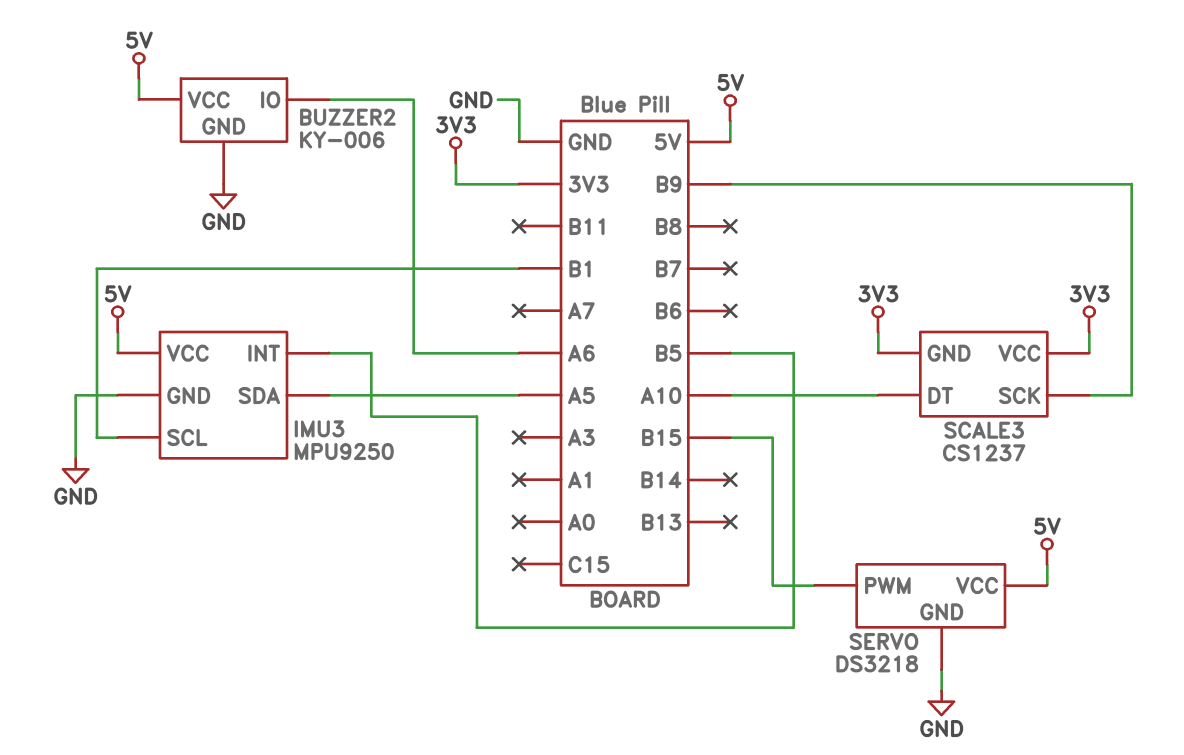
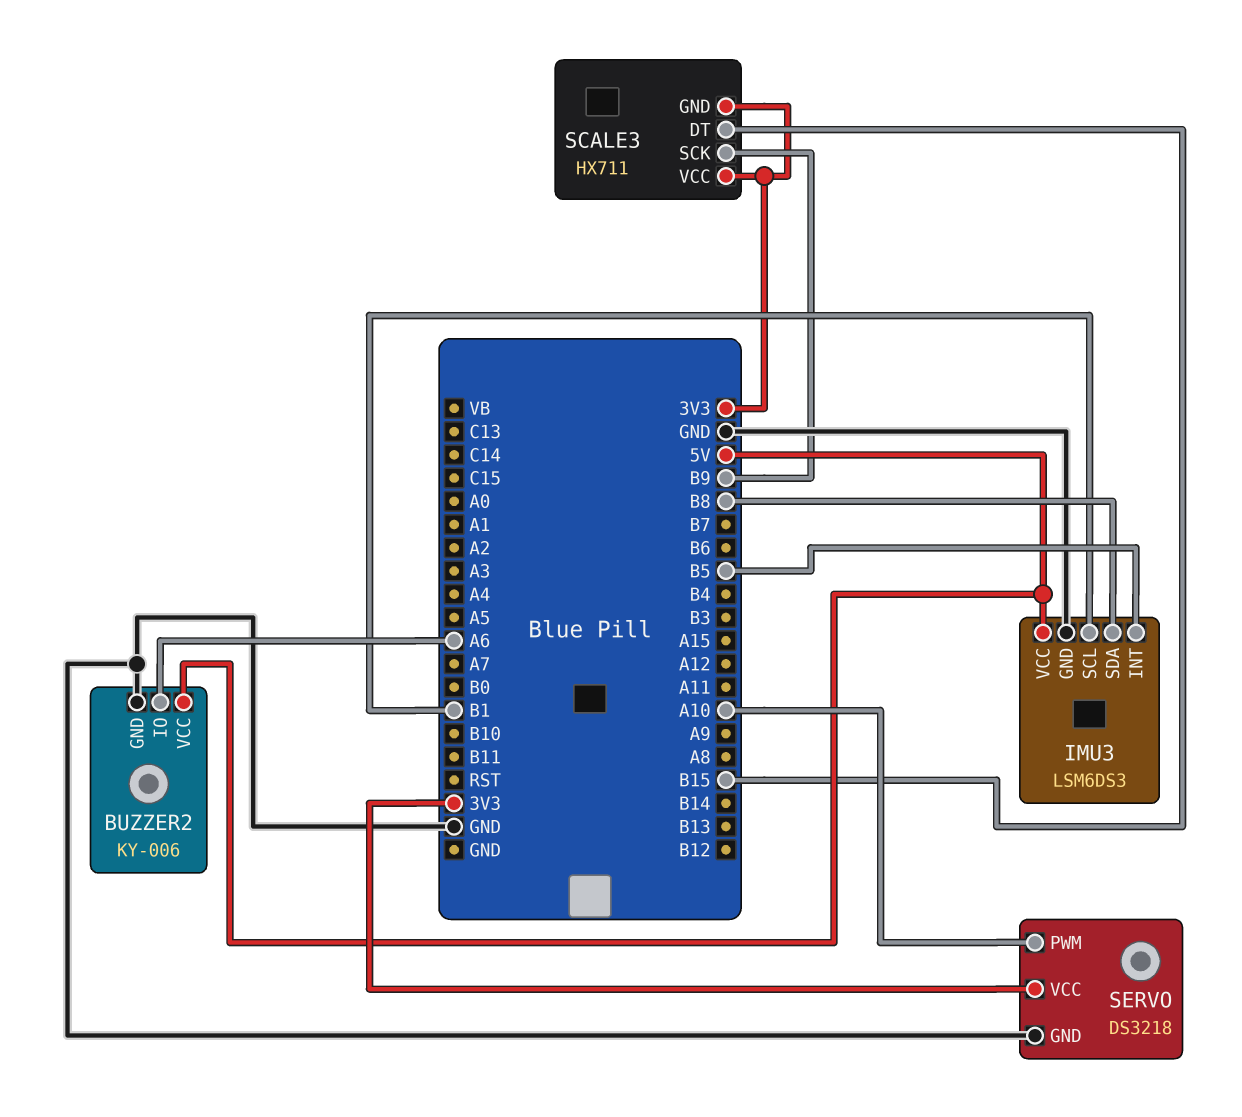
IMU3: MPU9250 -> LSM6DS3
IMU3 pin SDA: A5 -> B8
SCALE3: CS1237 -> HX711
SCALE3 pin DT: A10 -> B15
SERVO pin PWM: B15 -> A10
SERVO pin VCC: 5V -> 3V3

